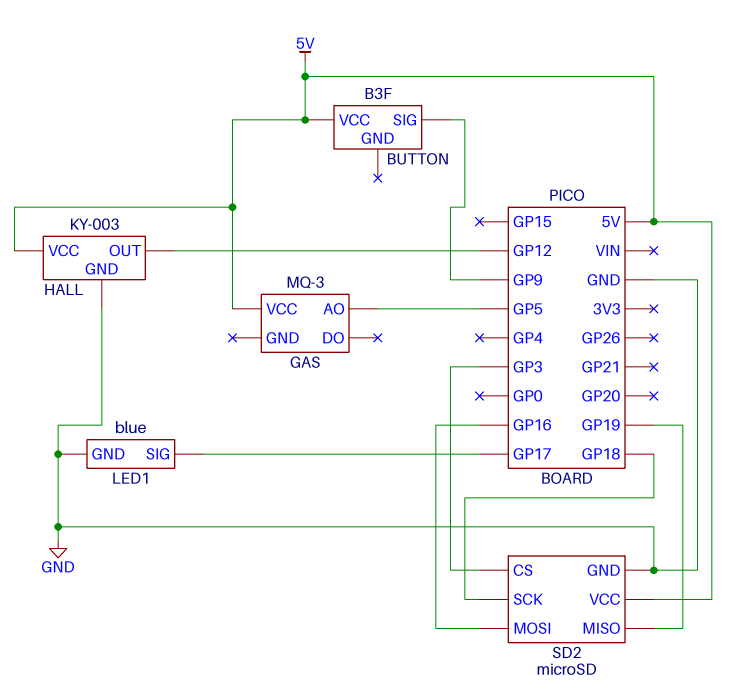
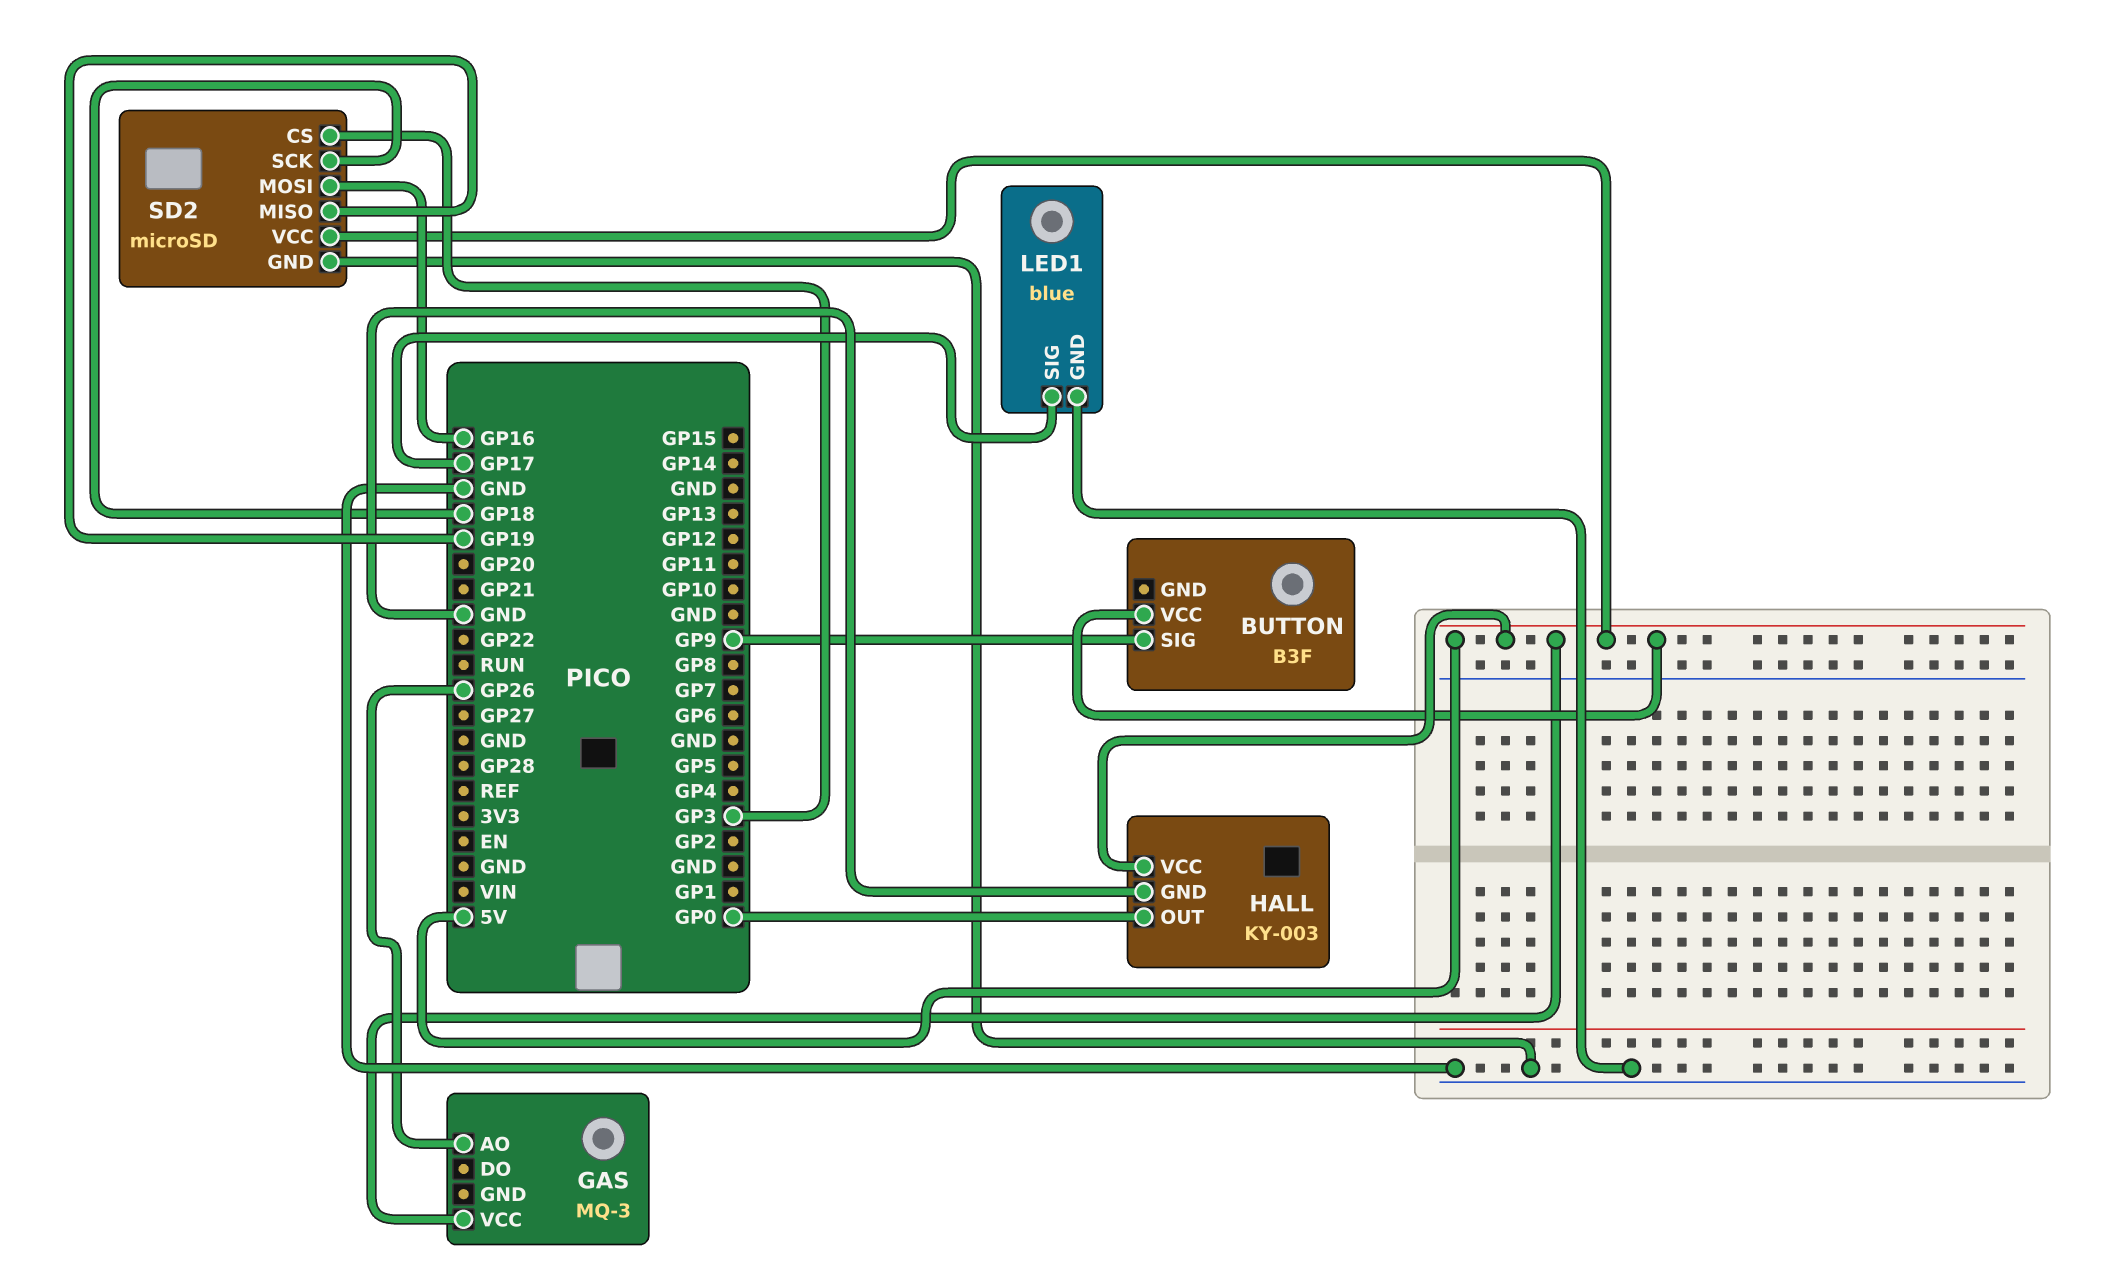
GAS pin AO: GP5 -> GP26
HALL pin OUT: GP12 -> GP0

